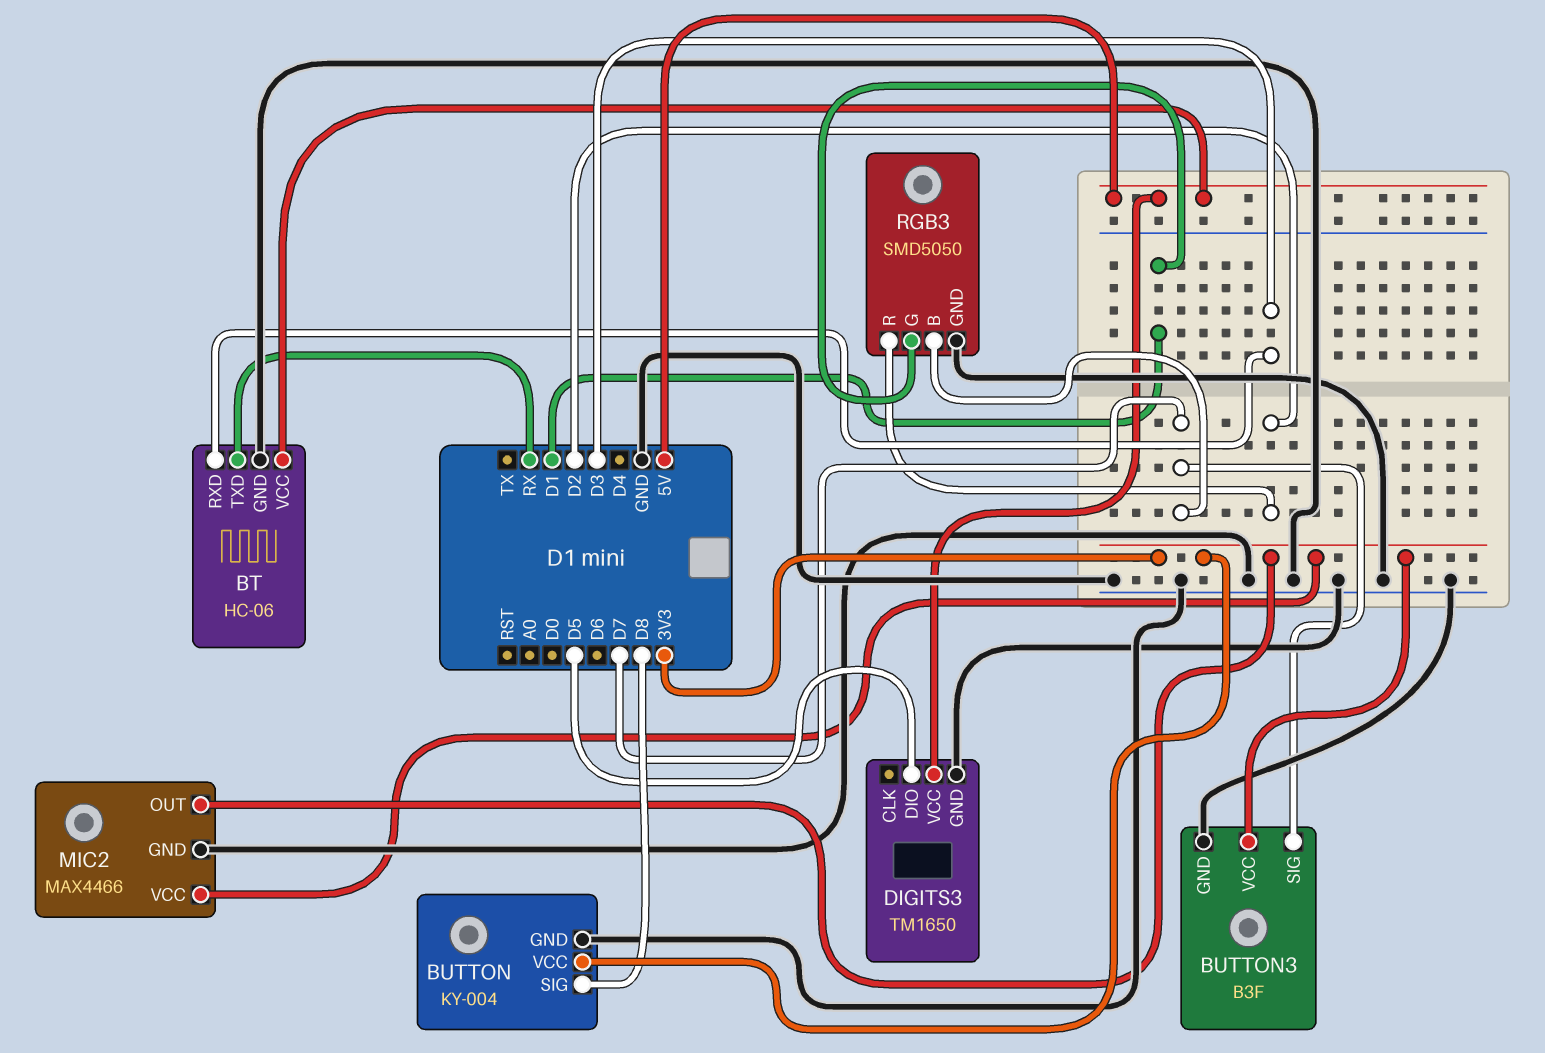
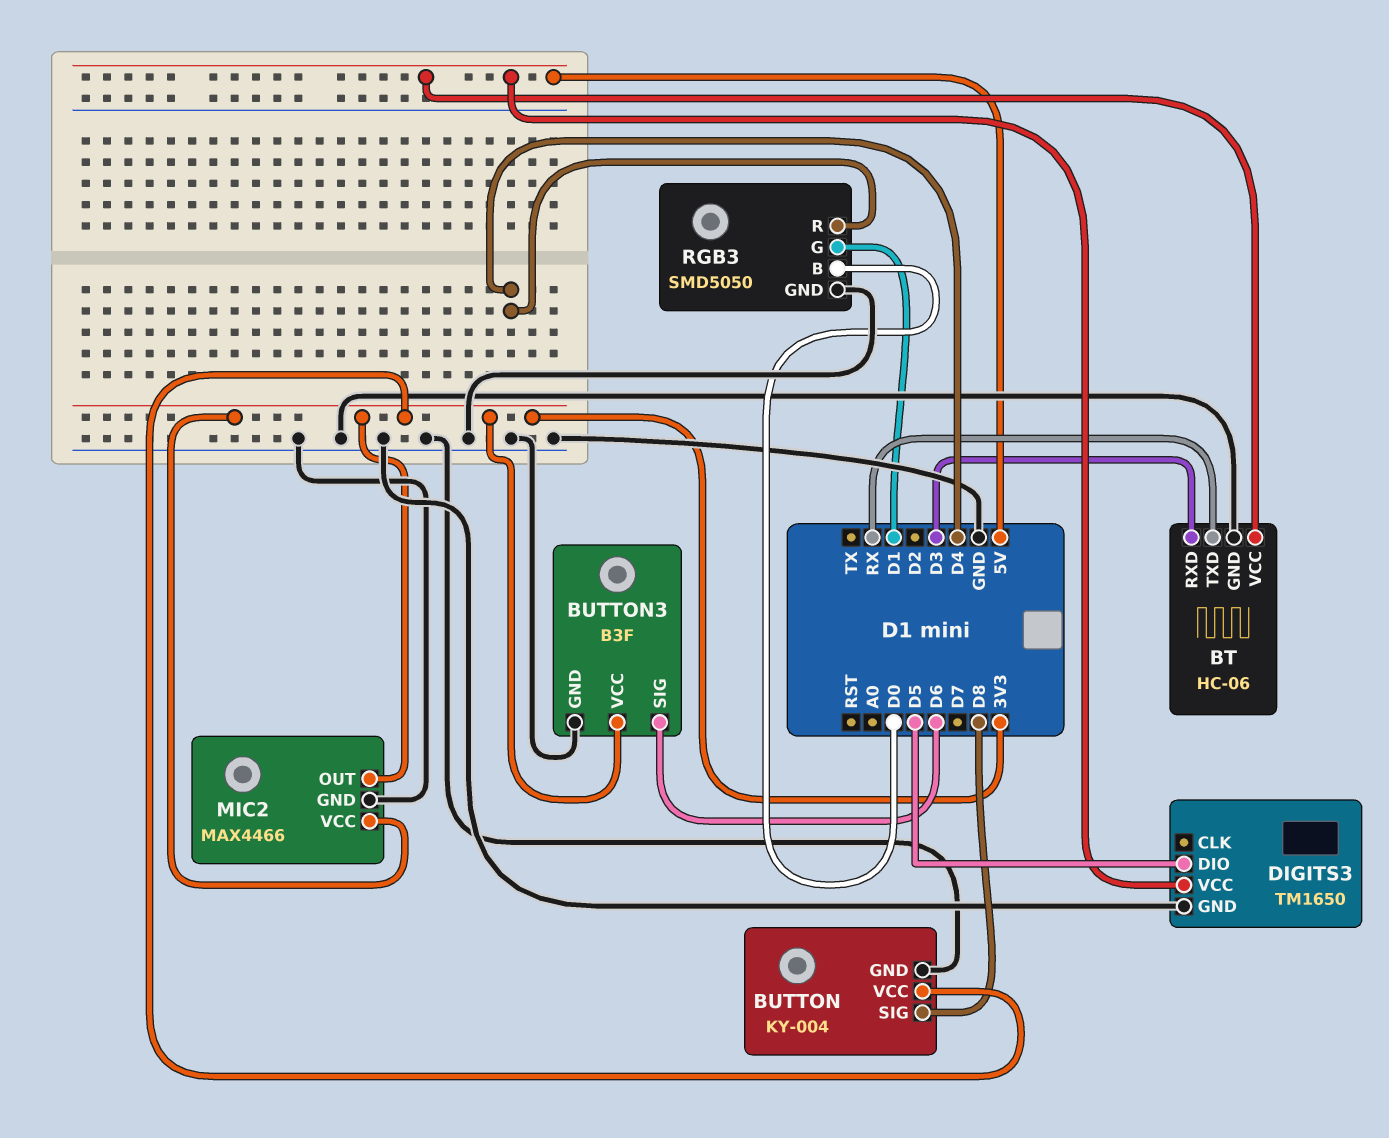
BUTTON3 pin SIG: D7 -> D6
RGB3 pin B: D7 -> D0
RGB3 pin R: D2 -> D4

